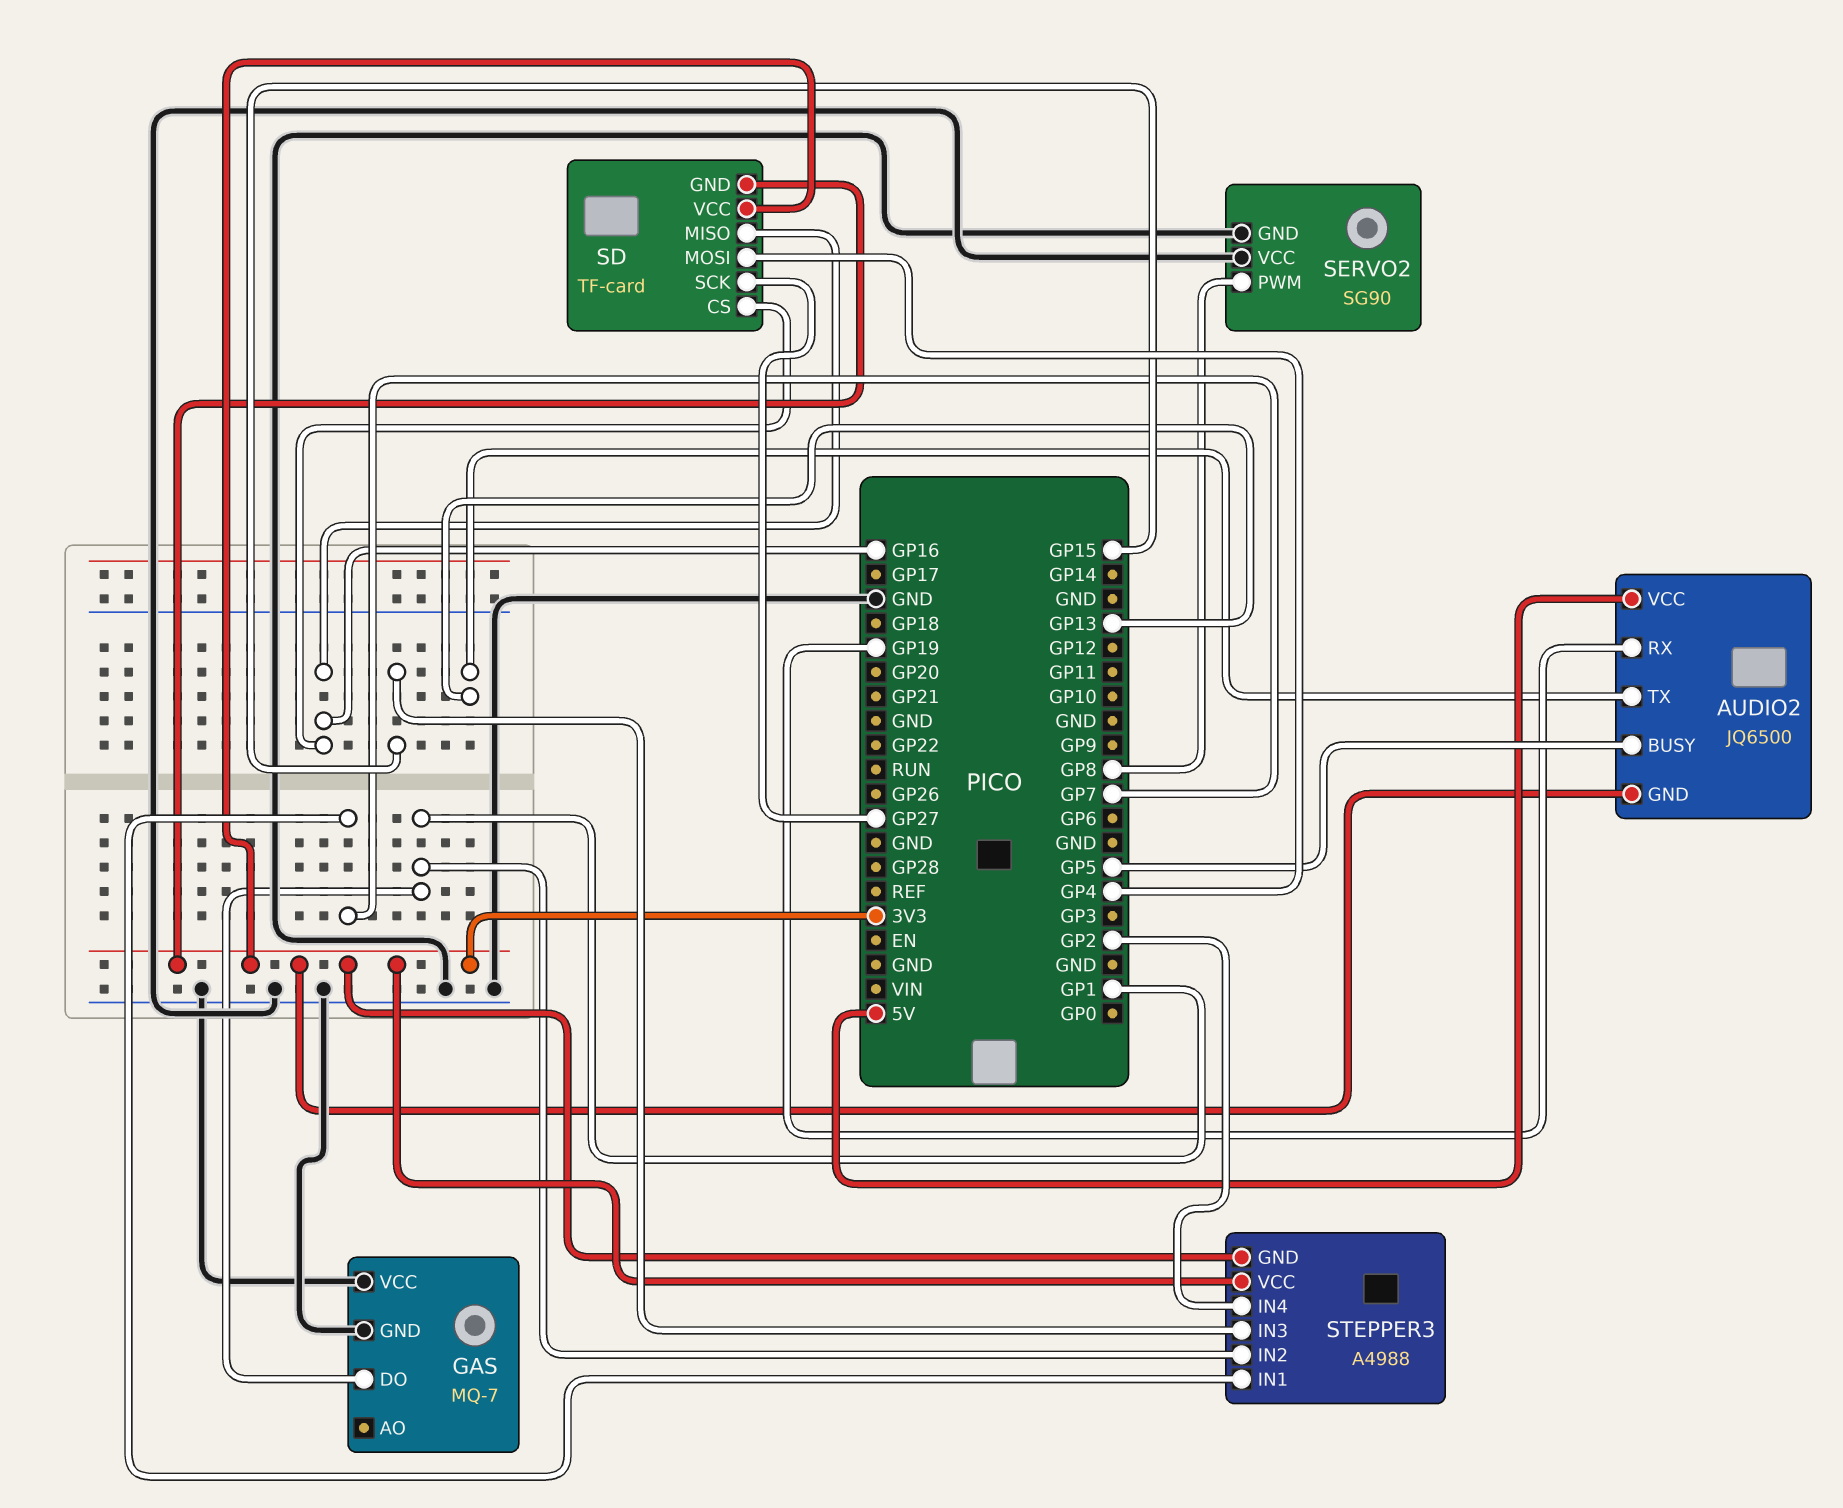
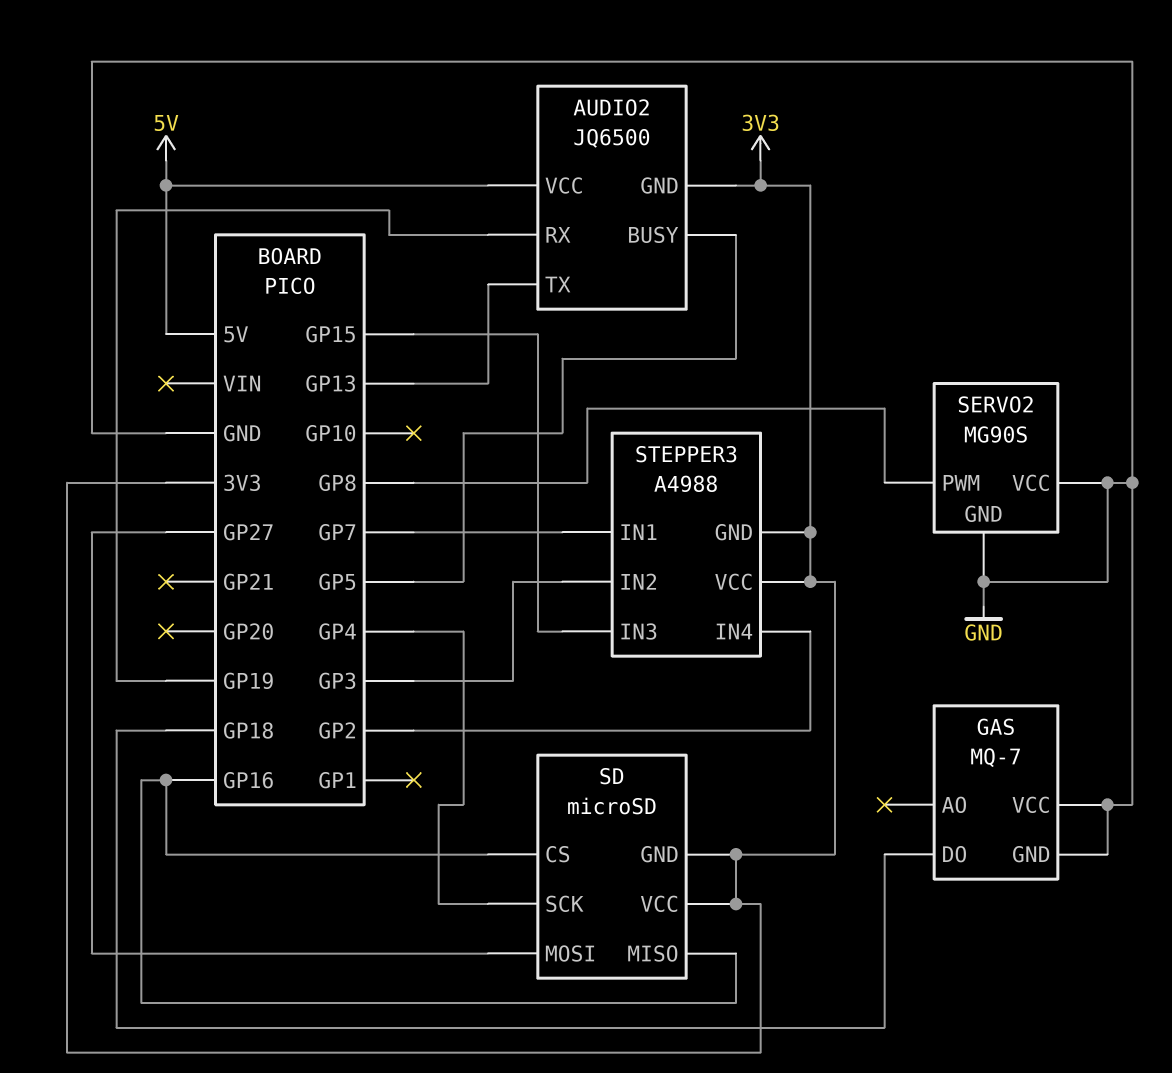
GAS pin DO: GP1 -> GP18
SD: TF-card -> microSD
SD pin MOSI: GP4 -> GP27
SD pin SCK: GP27 -> GP4
SERVO2: SG90 -> MG90S
STEPPER3 pin IN2: GP1 -> GP3

